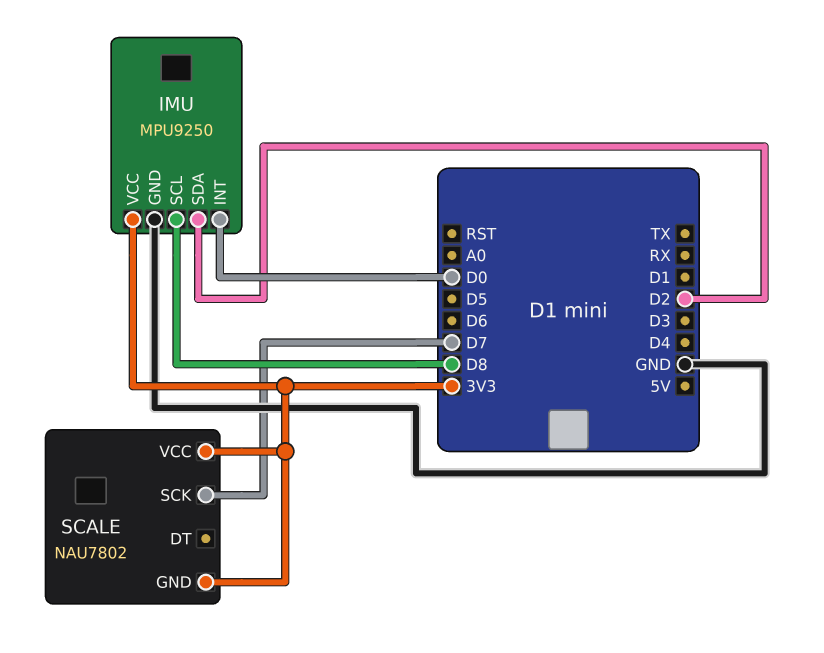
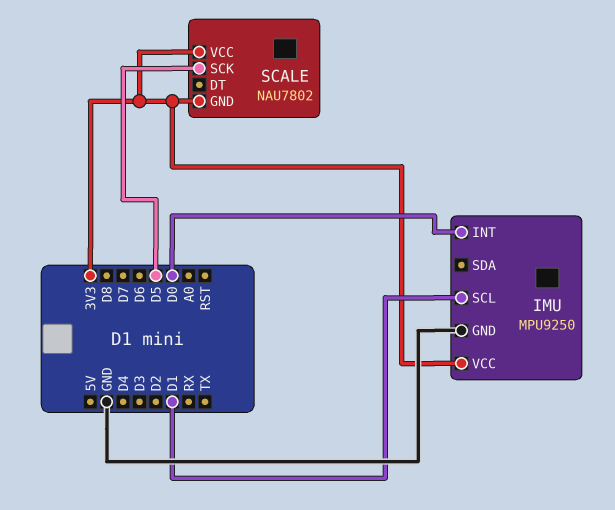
IMU pin SCL: D8 -> D1
IMU pin SDA: D2 -> none
SCALE pin SCK: D7 -> D5

